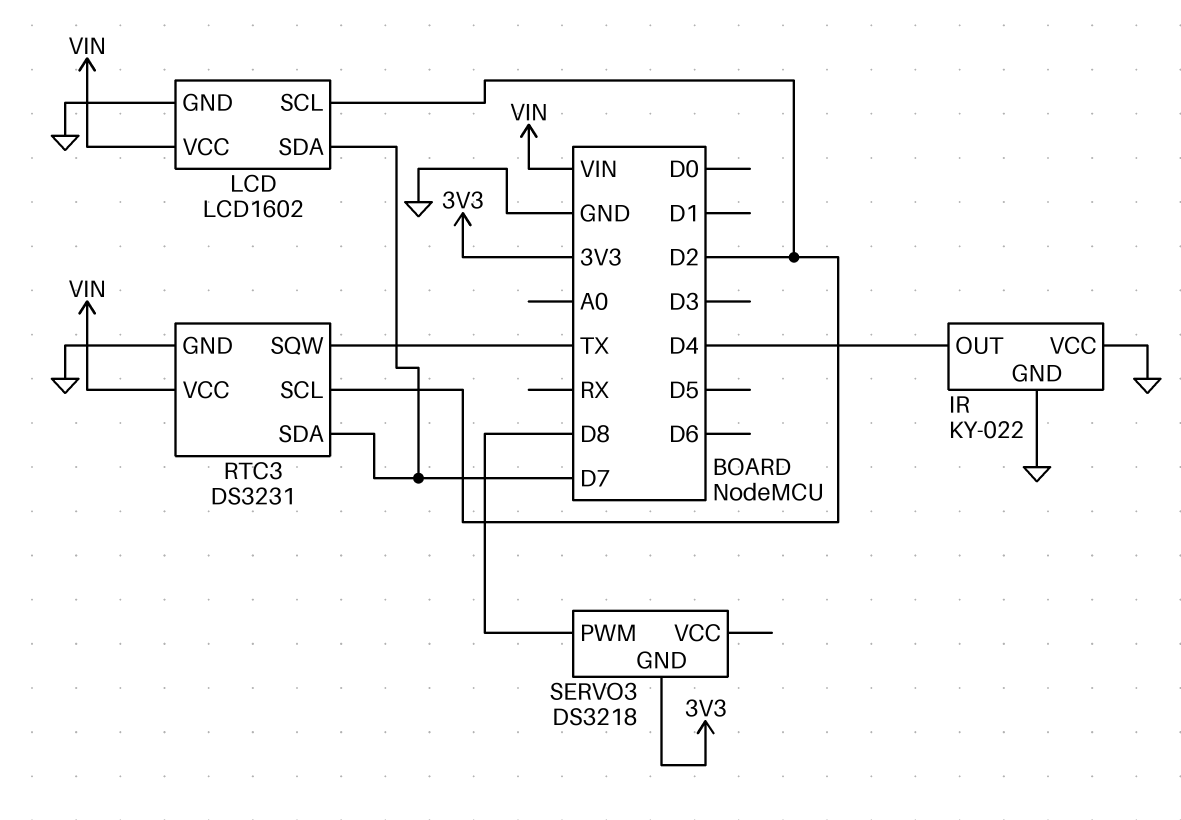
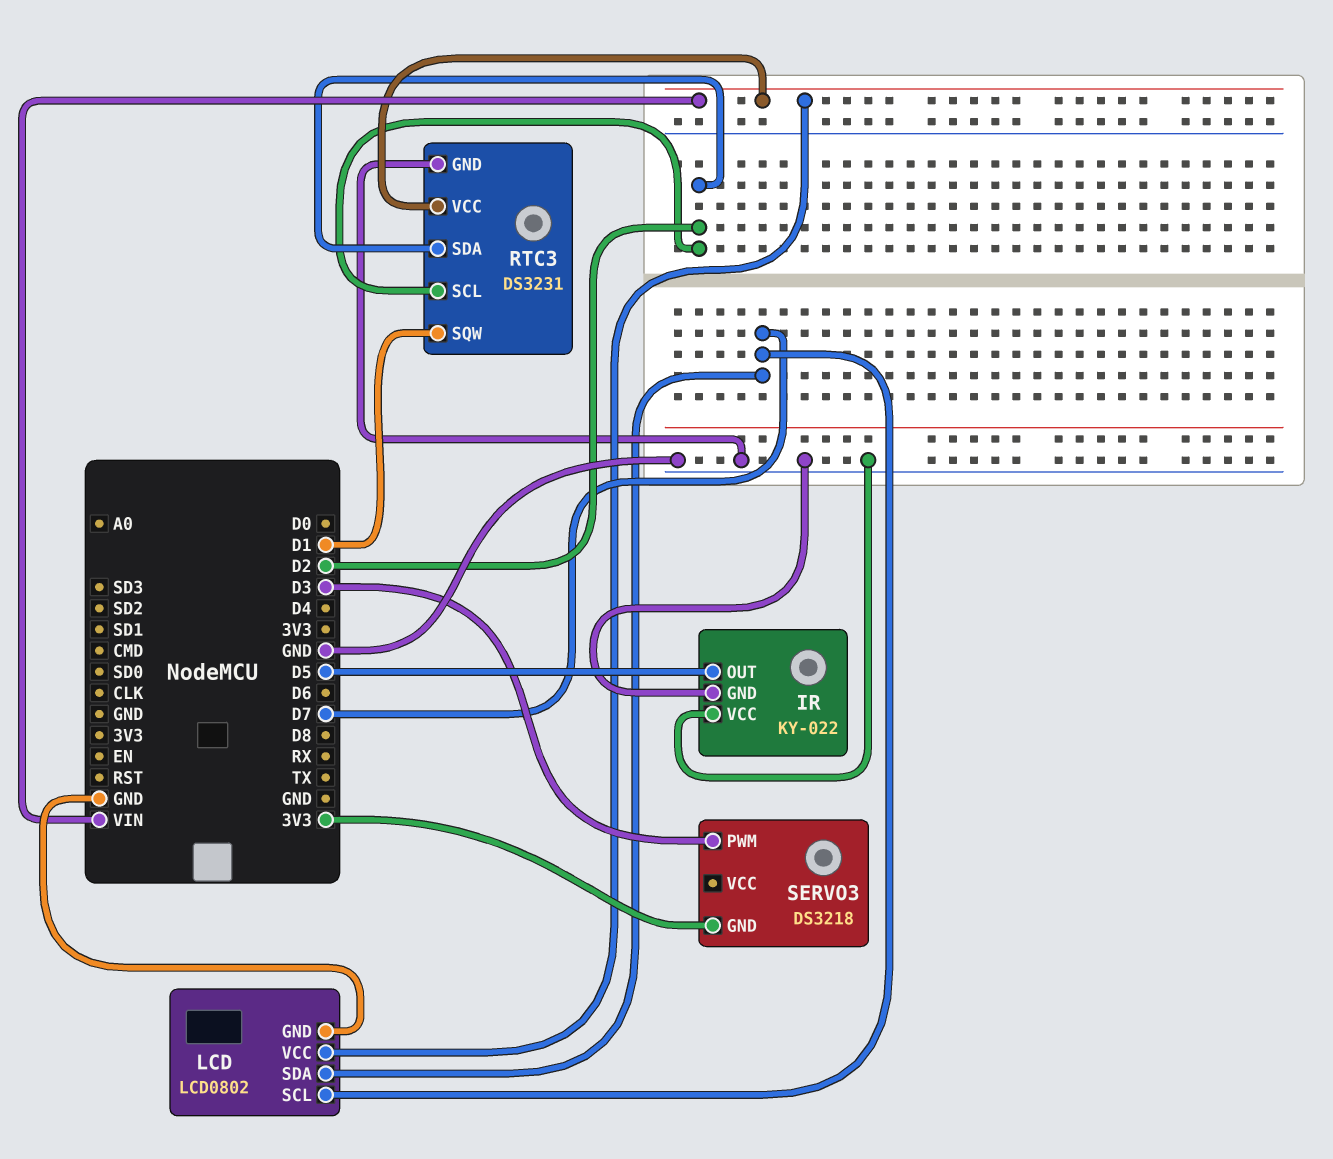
IR pin OUT: D4 -> D5
LCD: LCD1602 -> LCD0802
LCD pin SCL: D2 -> D7
RTC3 pin SDA: D7 -> D2
RTC3 pin SQW: TX -> D1
SERVO3 pin PWM: D8 -> D3

